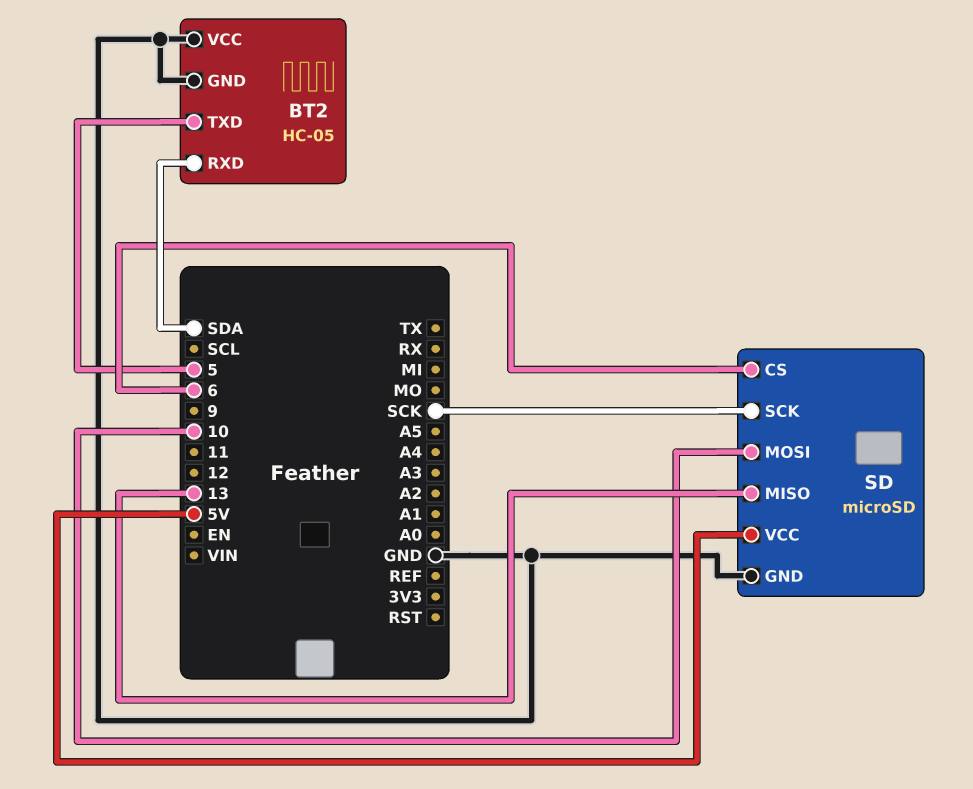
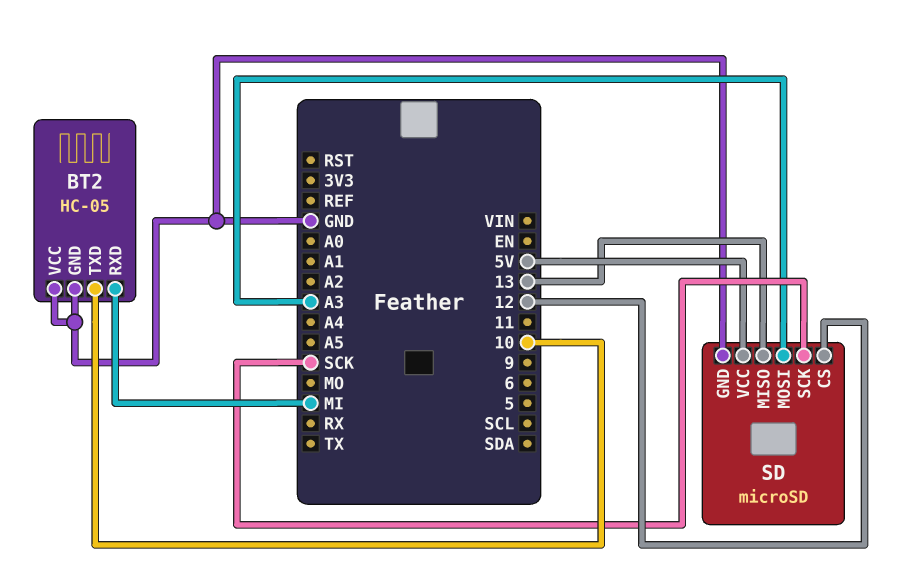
BT2 pin RXD: SDA -> MI
BT2 pin TXD: 5 -> 10
SD pin CS: 6 -> 12
SD pin MOSI: 10 -> A3

